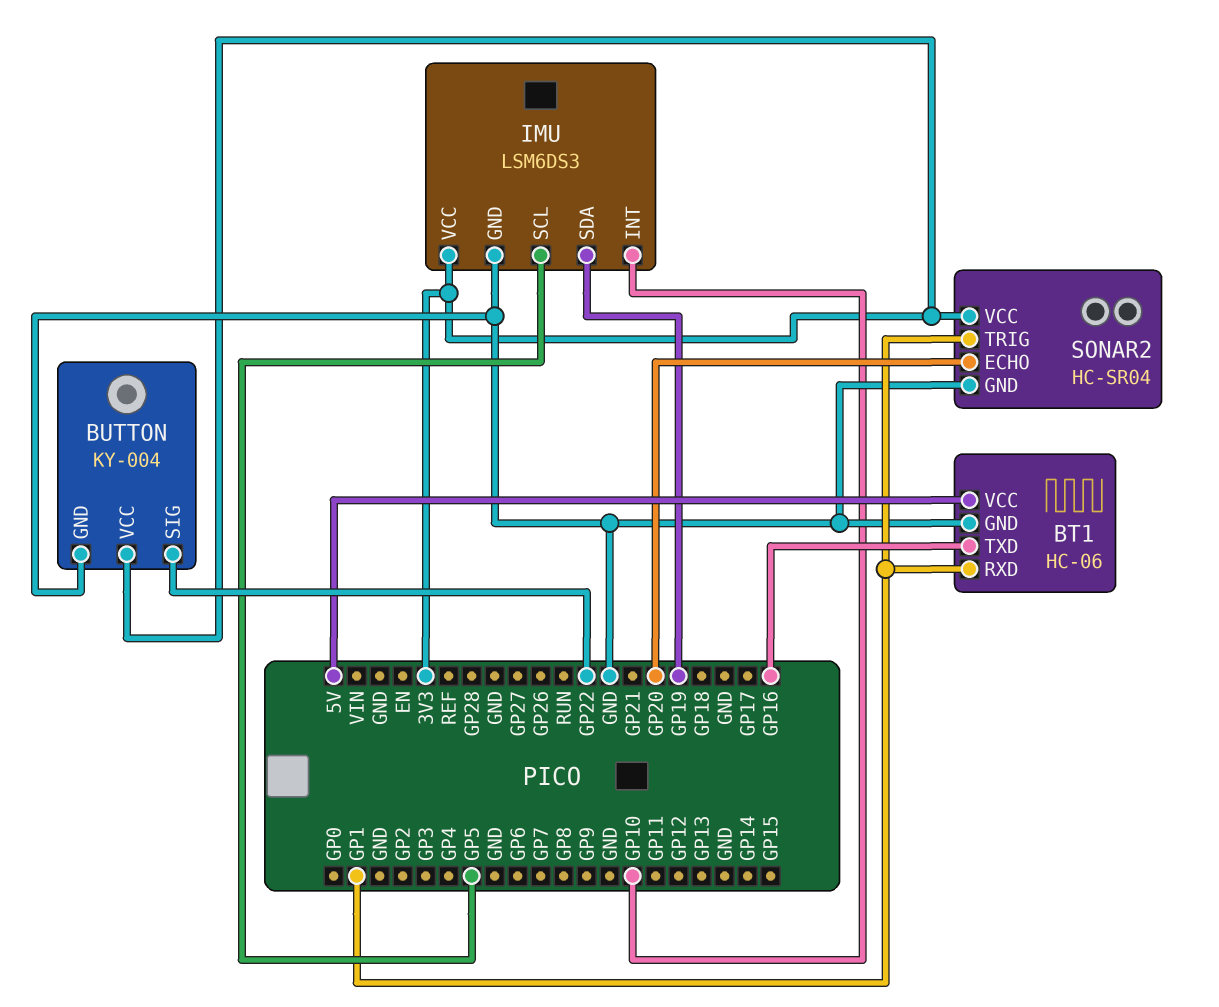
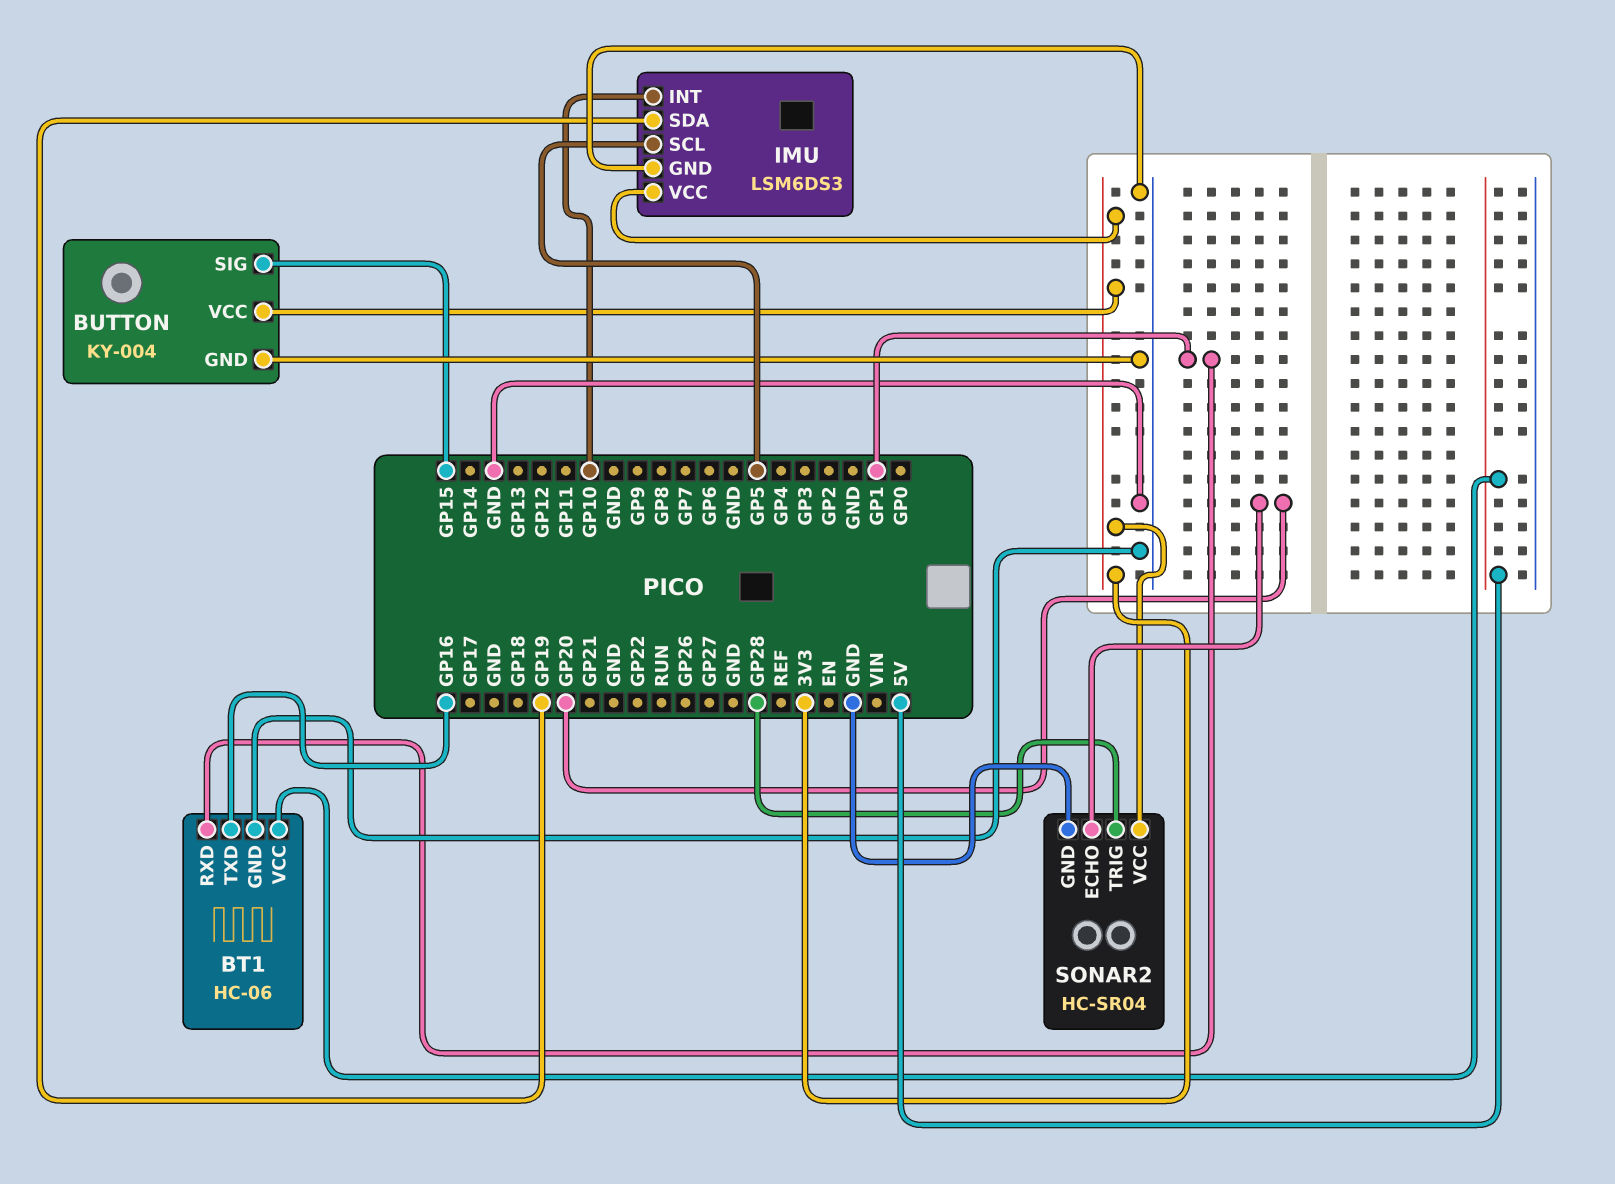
BUTTON pin SIG: GP22 -> GP15
SONAR2 pin TRIG: GP1 -> GP28

